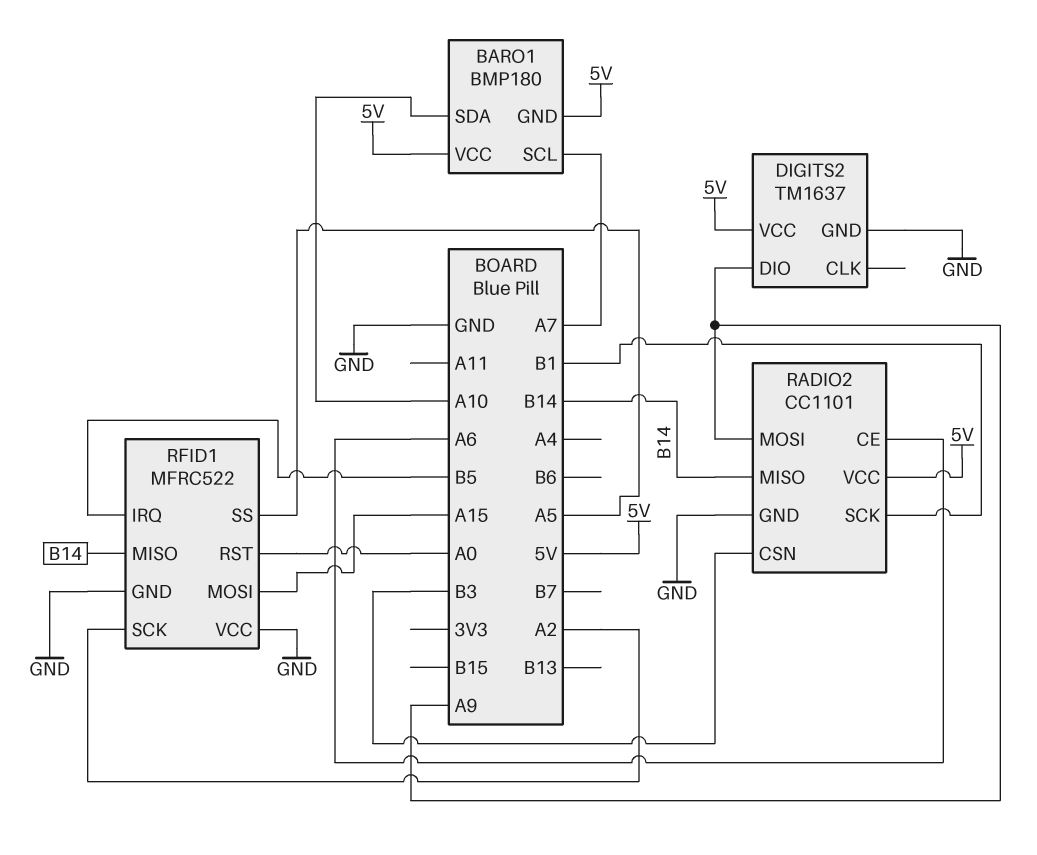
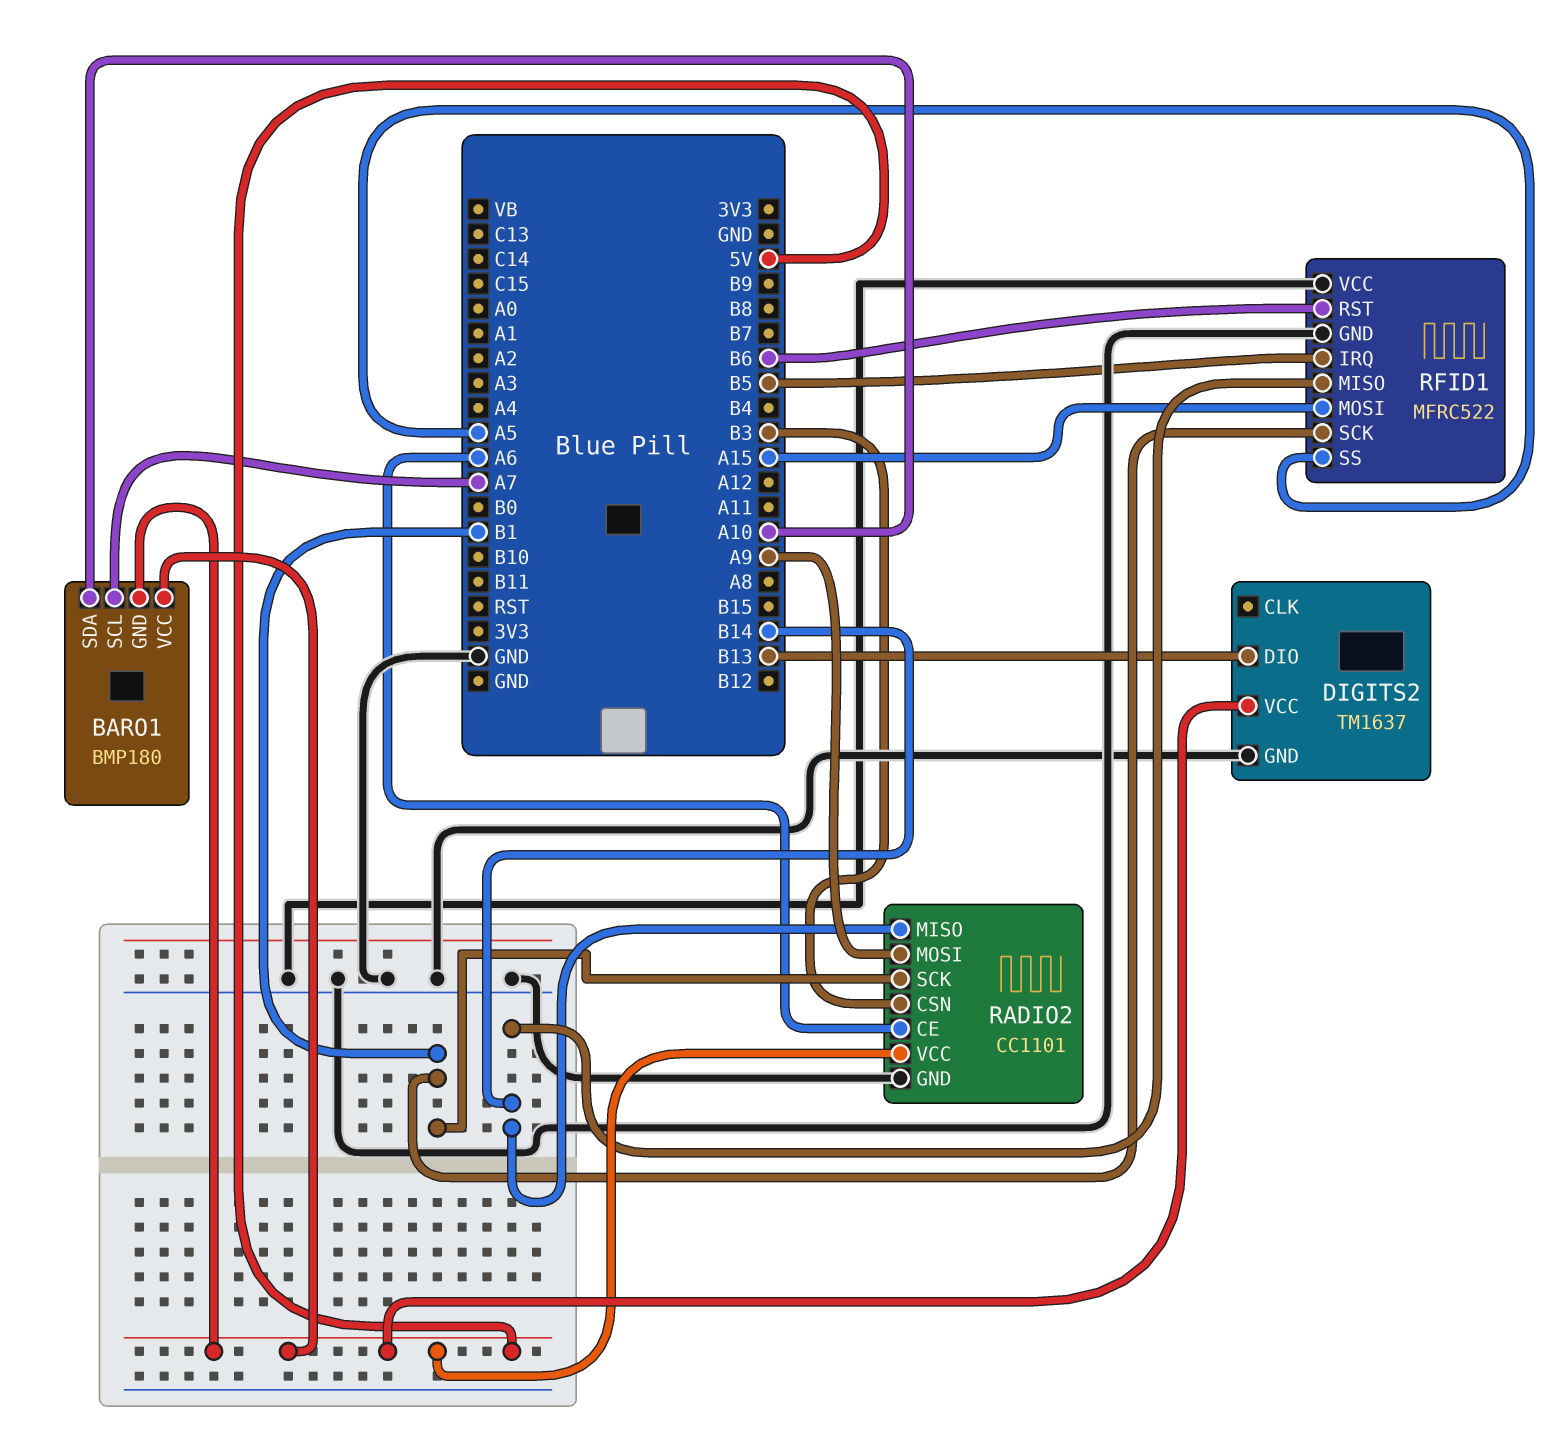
DIGITS2 pin DIO: A9 -> B13
RFID1 pin RST: A0 -> B6
RFID1 pin SCK: A2 -> B1

